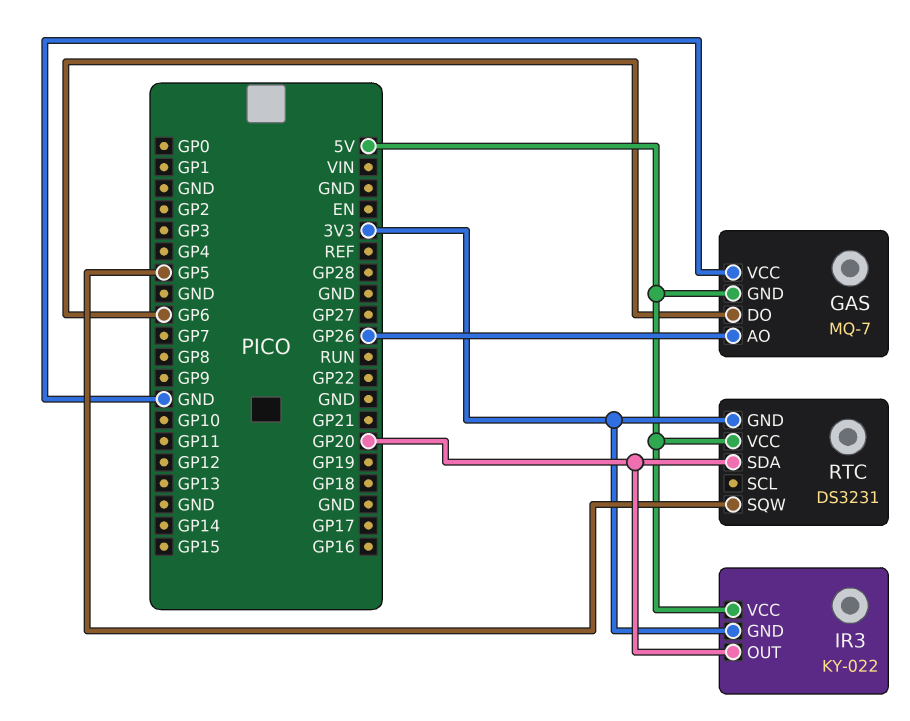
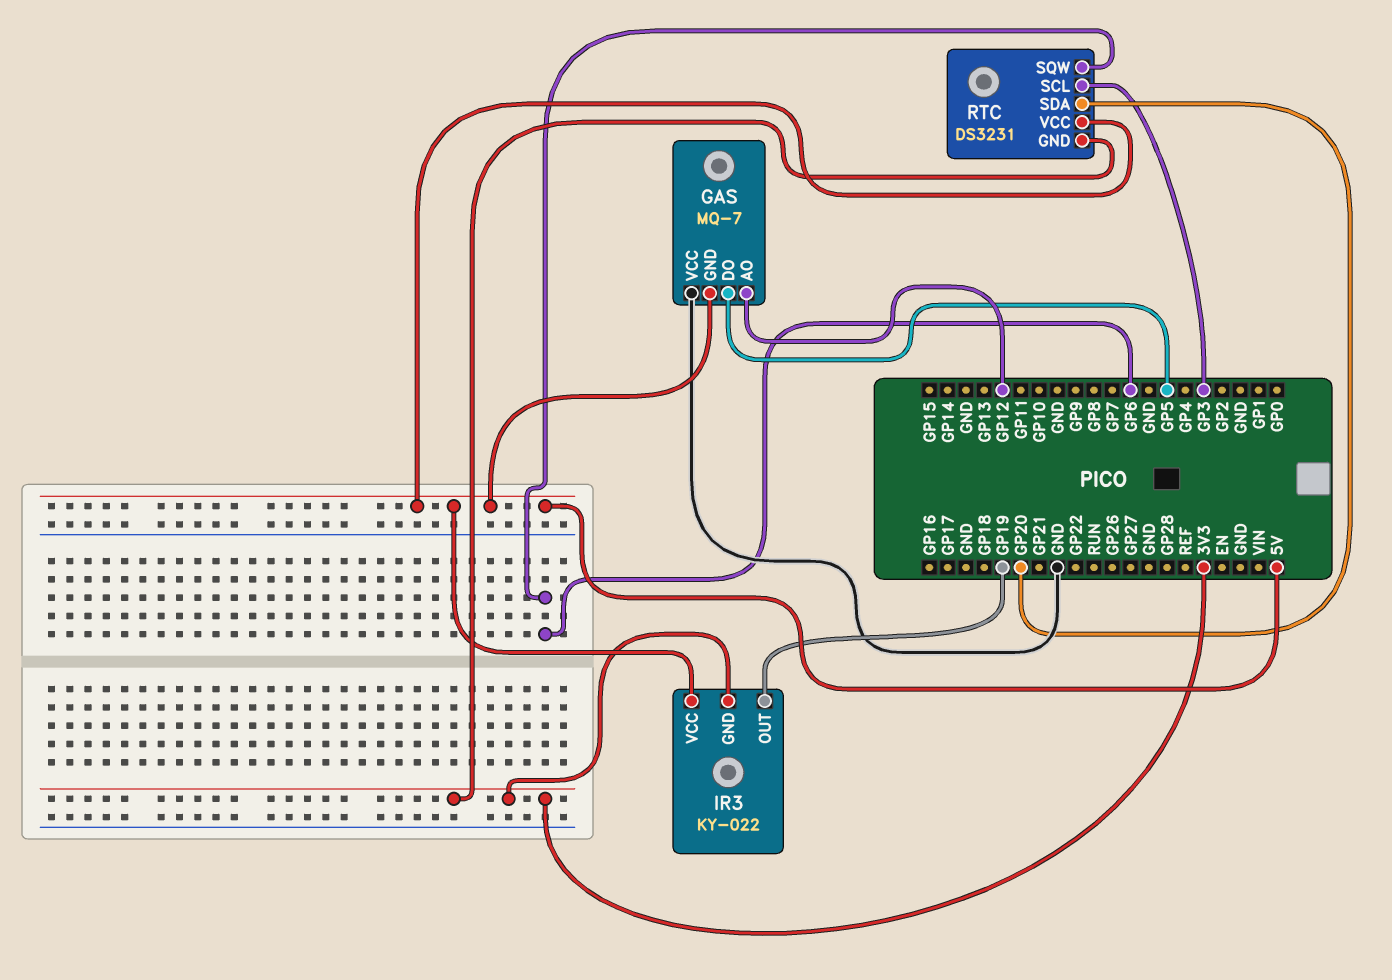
GAS pin AO: GP26 -> GP12
GAS pin DO: GP6 -> GP5
IR3 pin OUT: GP20 -> GP19
RTC pin SCL: none -> GP3
RTC pin SQW: GP5 -> GP6

